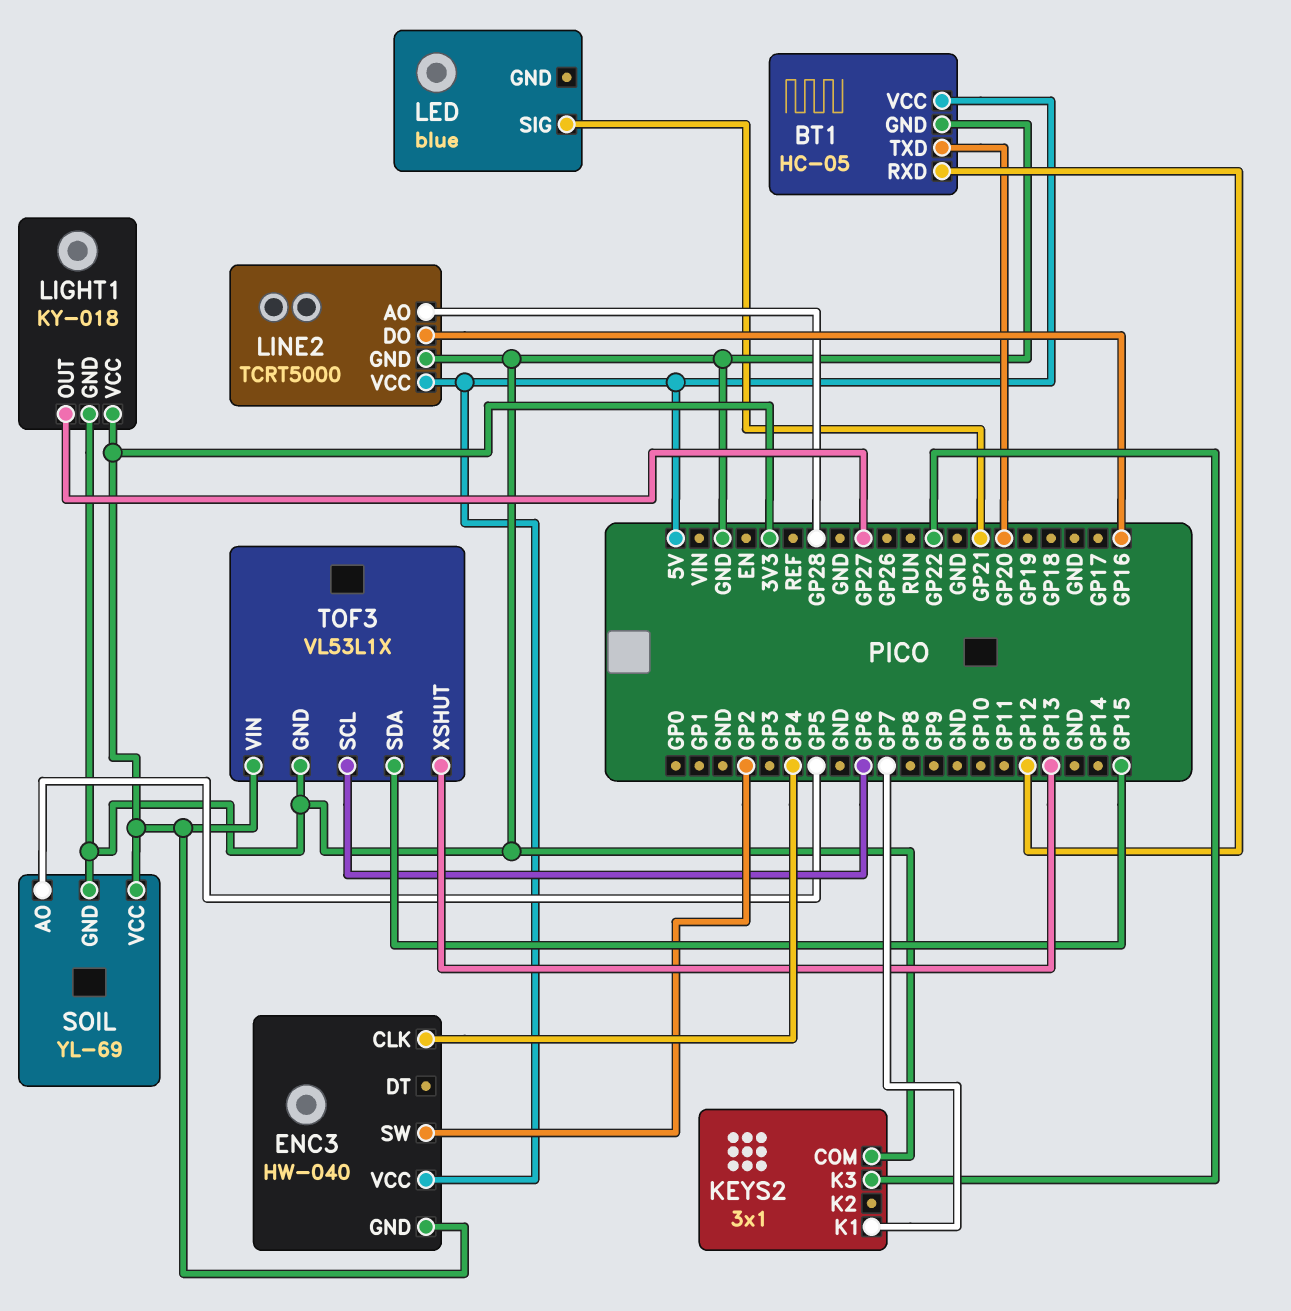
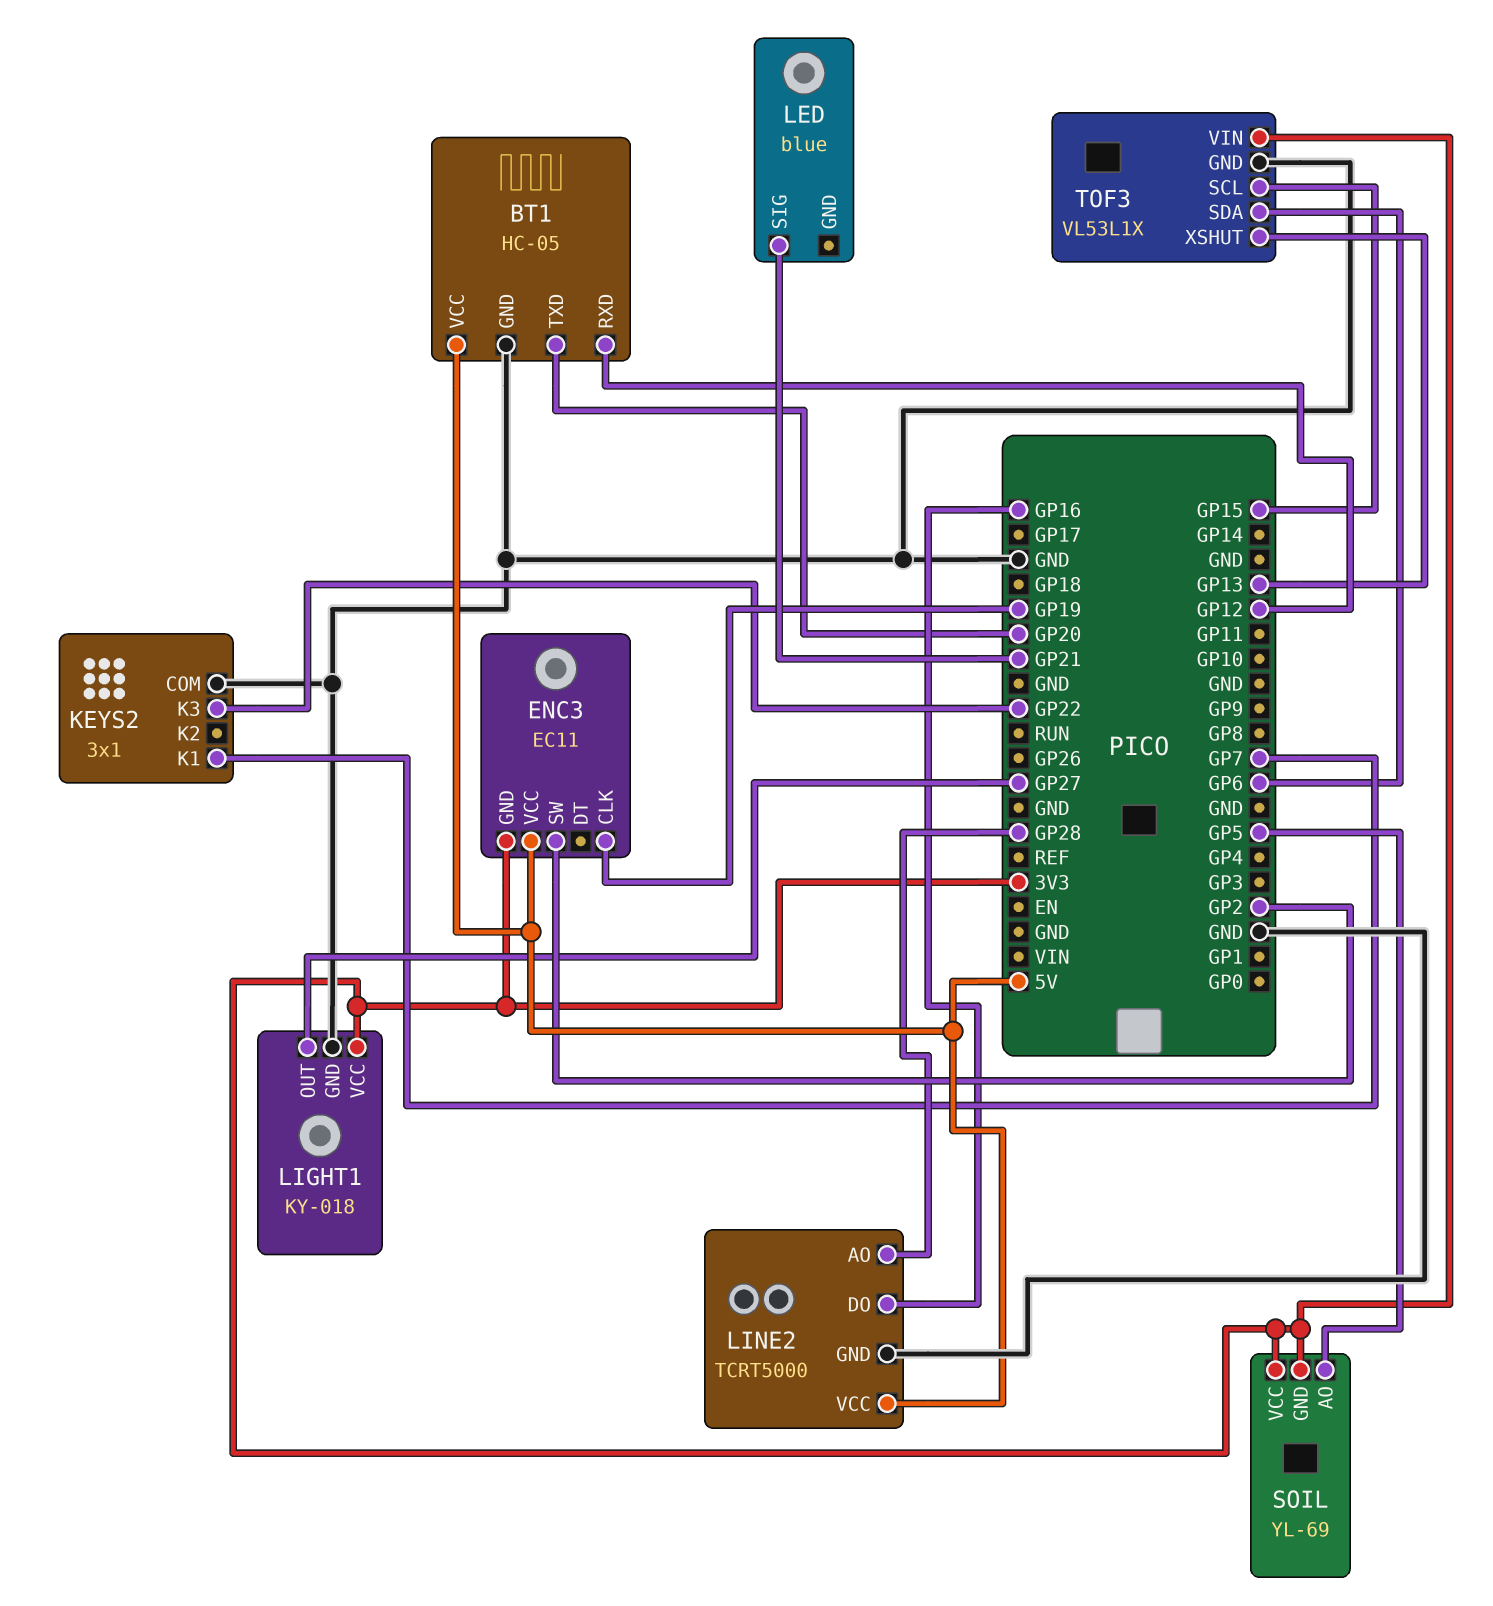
ENC3: HW-040 -> EC11
ENC3 pin CLK: GP4 -> GP19
SOIL pin GND: GND -> 3V3
TOF3 pin SCL: GP6 -> GP15
TOF3 pin SDA: GP15 -> GP6

